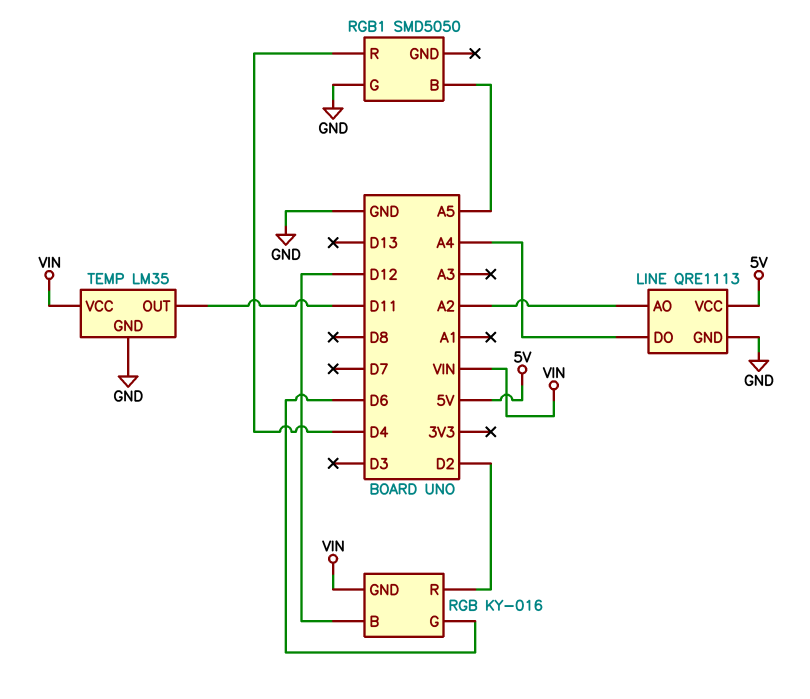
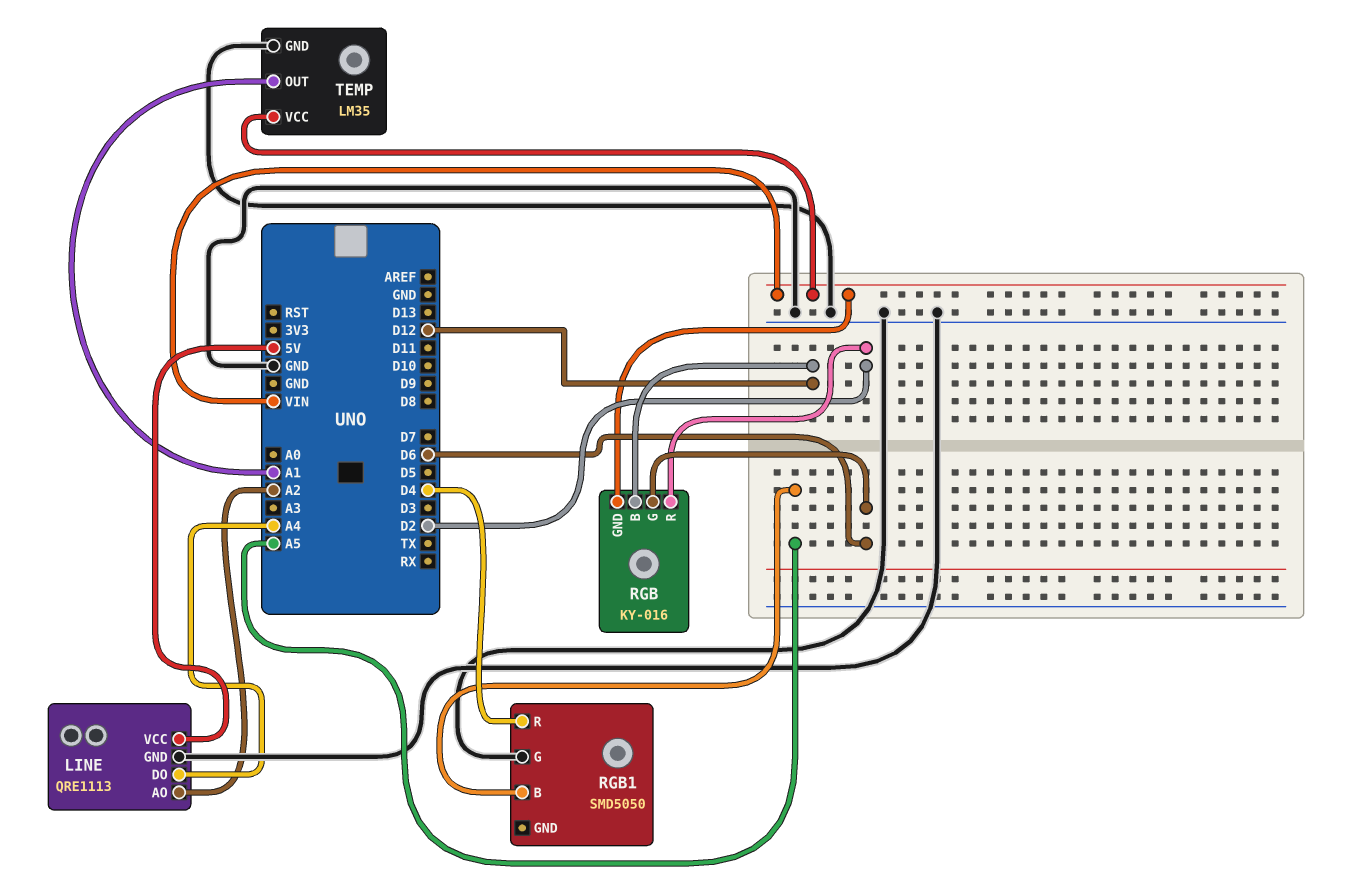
TEMP pin OUT: D11 -> A1

